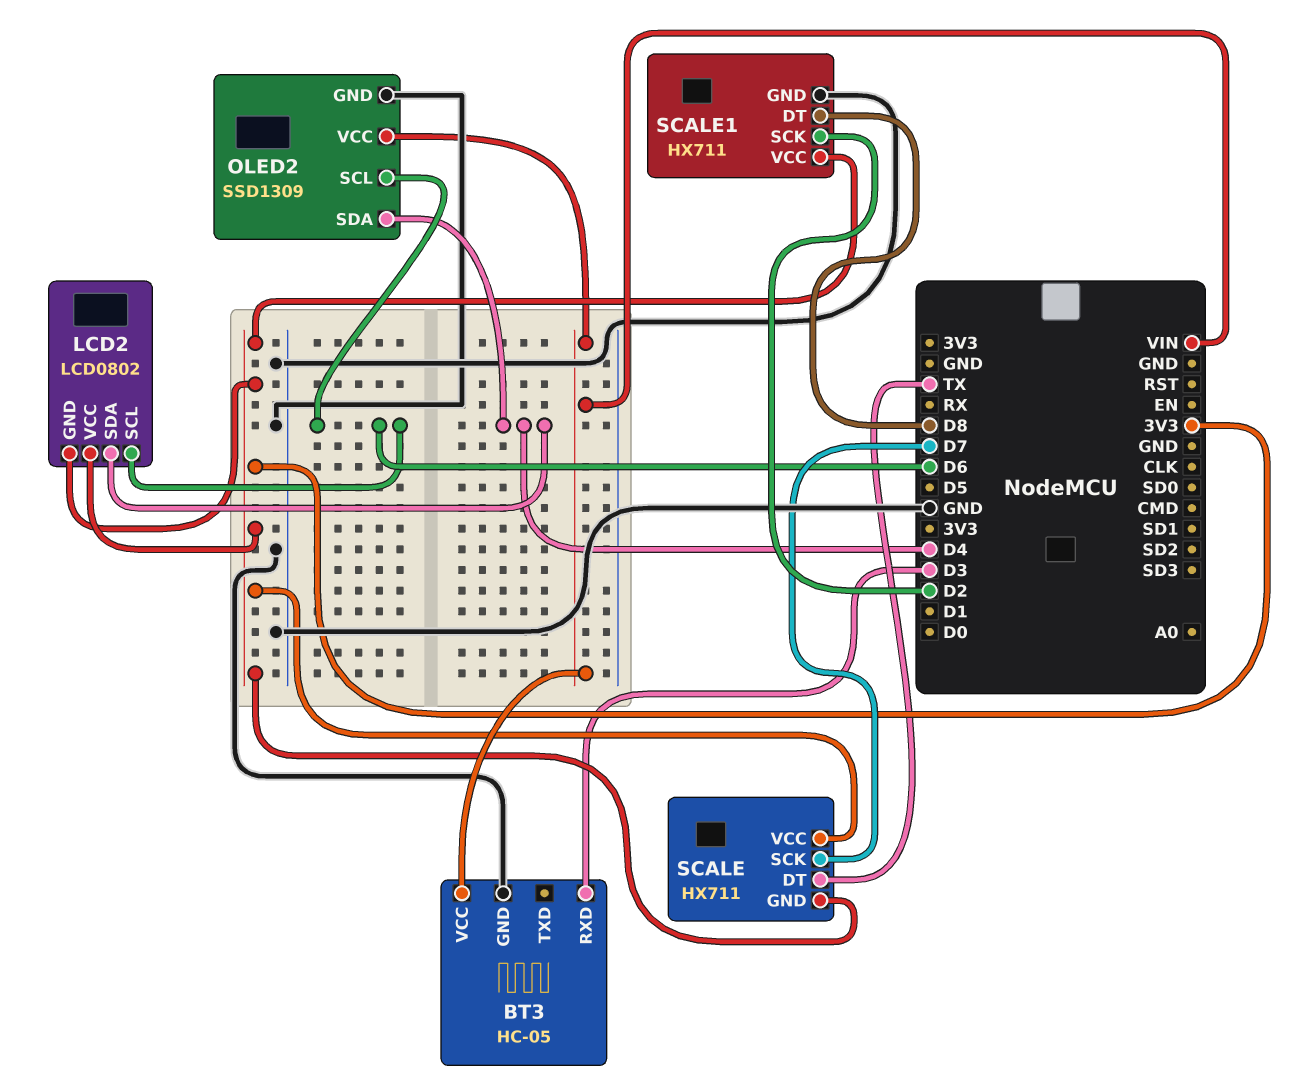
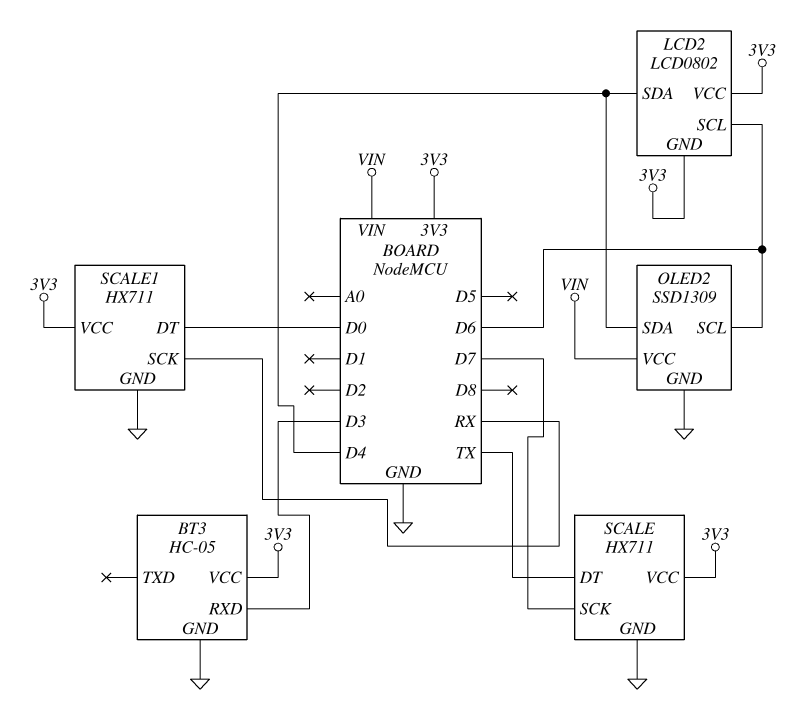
BT3 pin VCC: VIN -> 3V3
SCALE pin GND: 3V3 -> GND
SCALE1 pin DT: D8 -> D0
SCALE1 pin SCK: D2 -> RX

